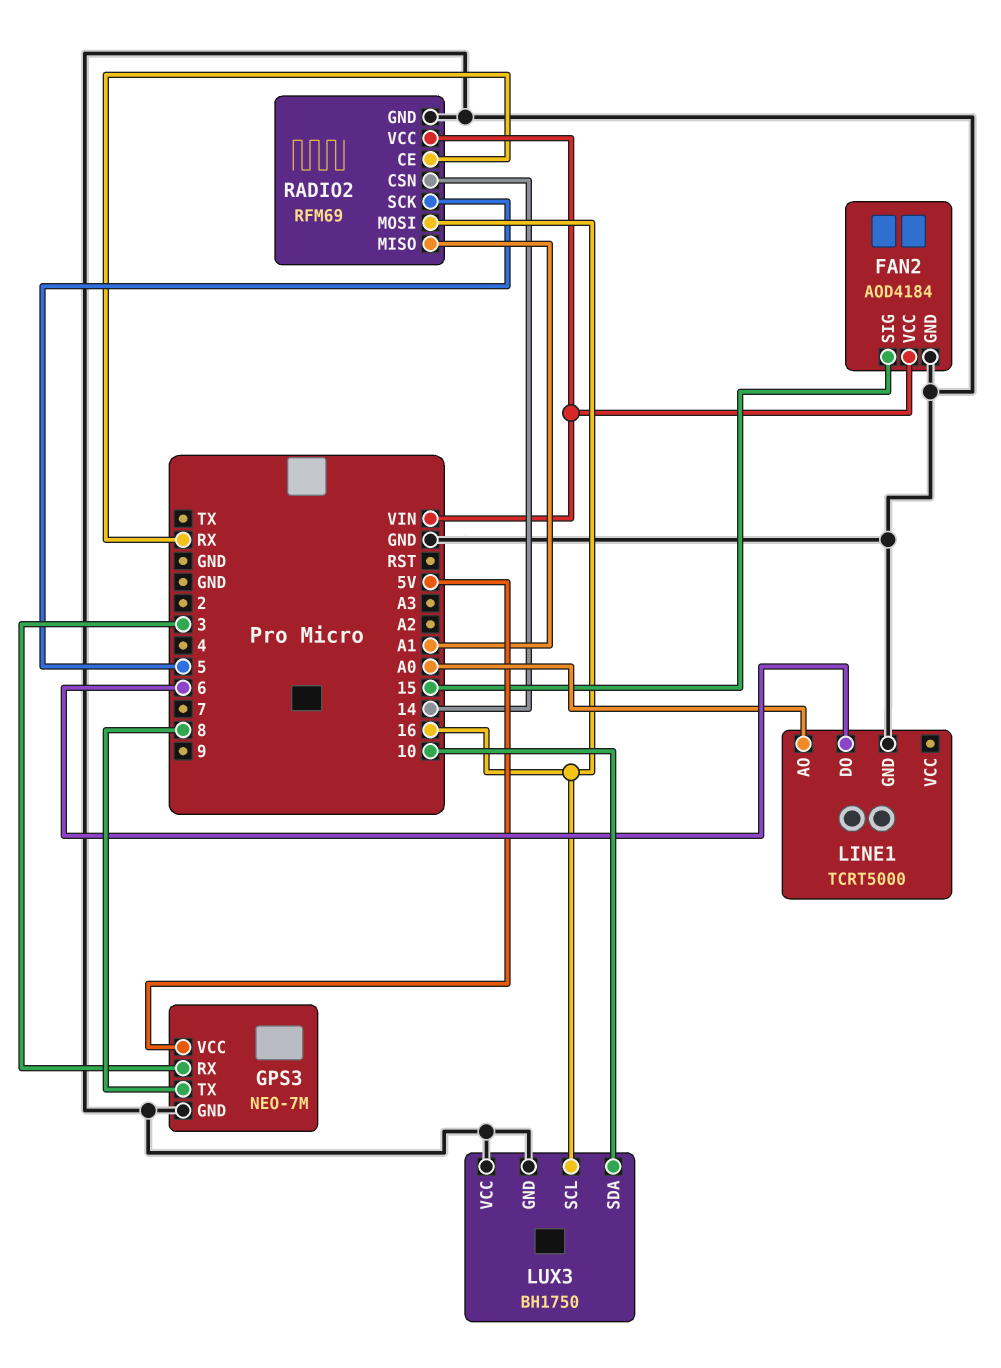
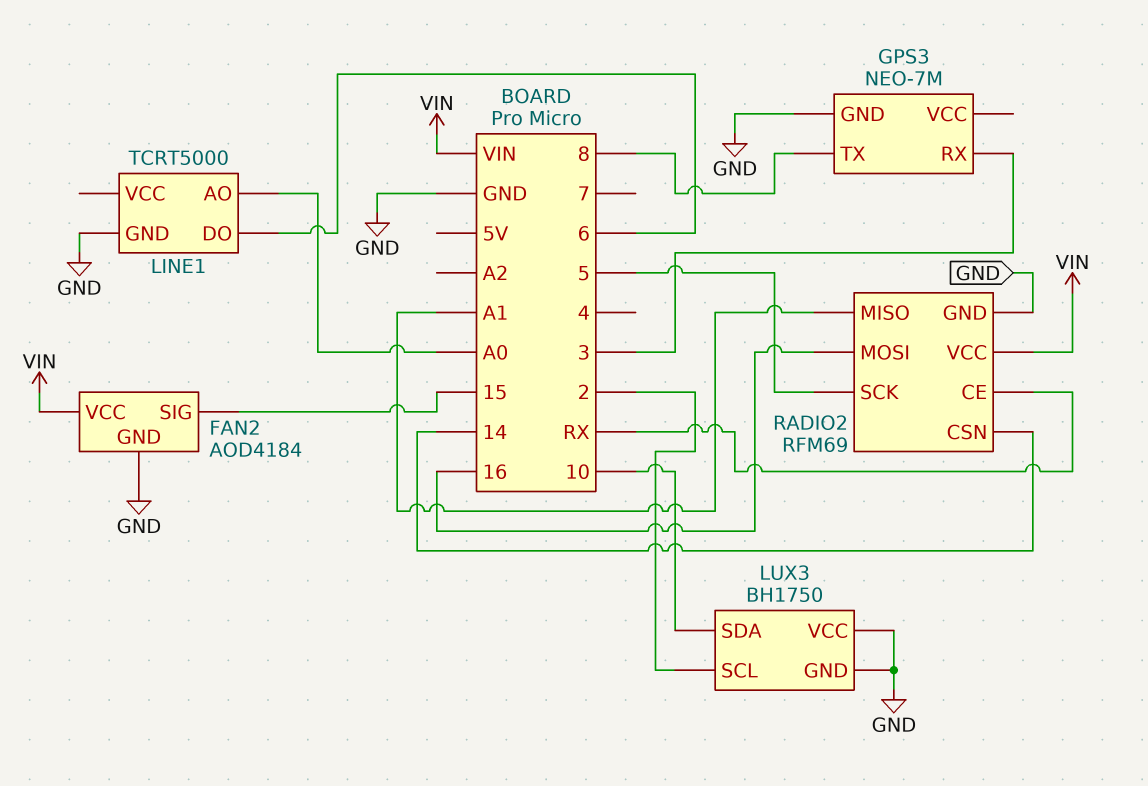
GPS3 pin VCC: 5V -> none
LUX3 pin SCL: 16 -> 2

